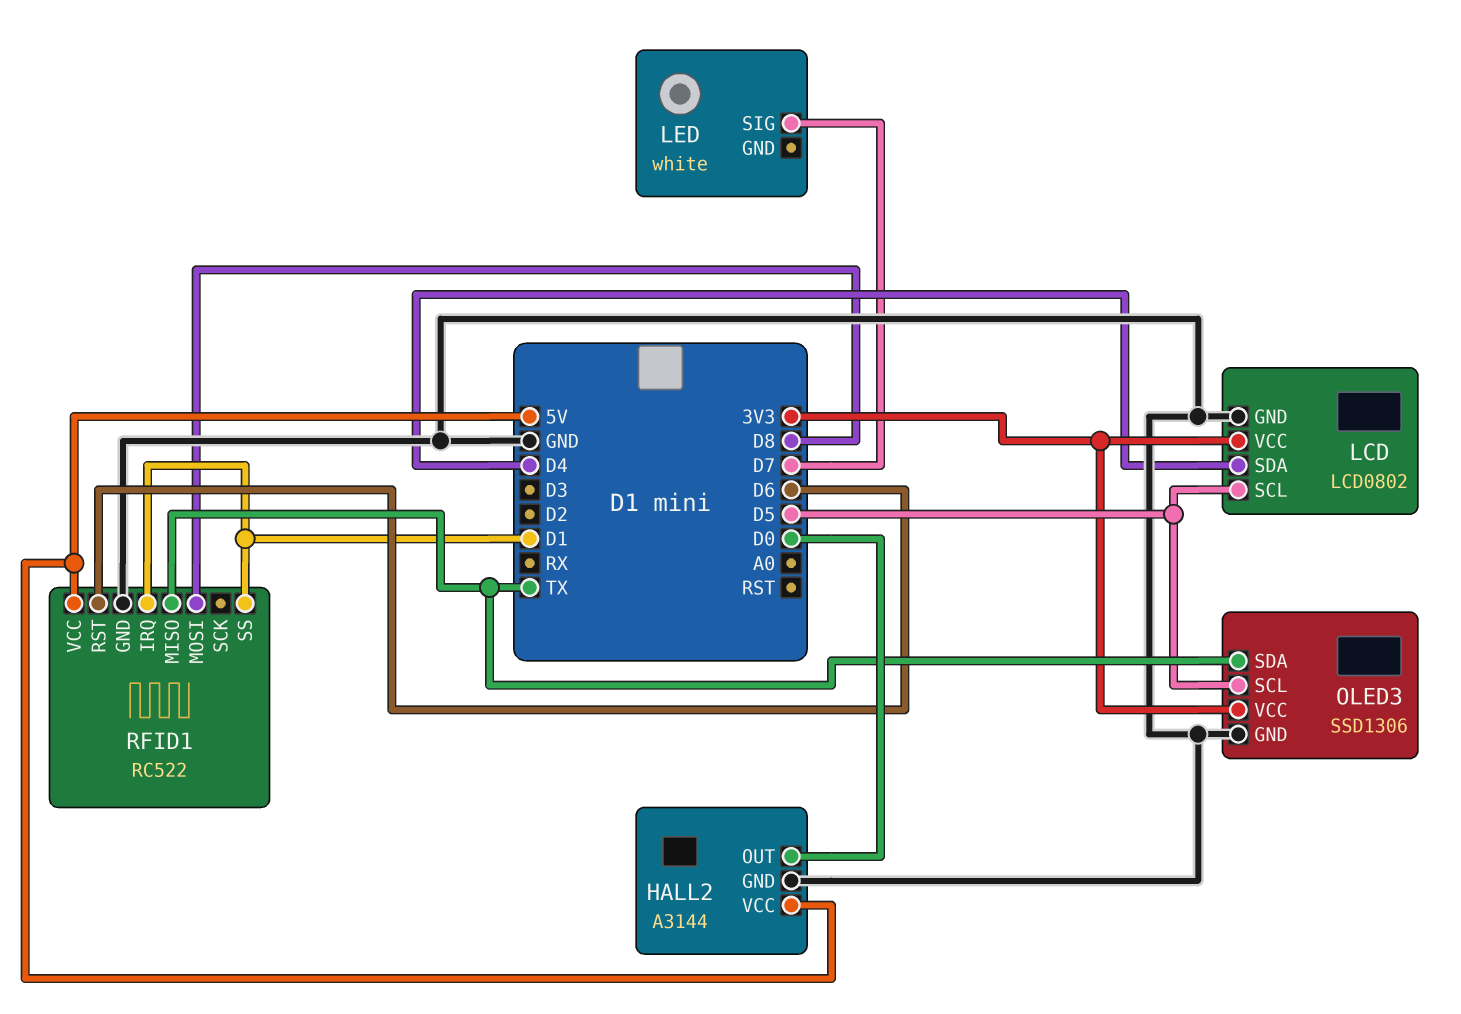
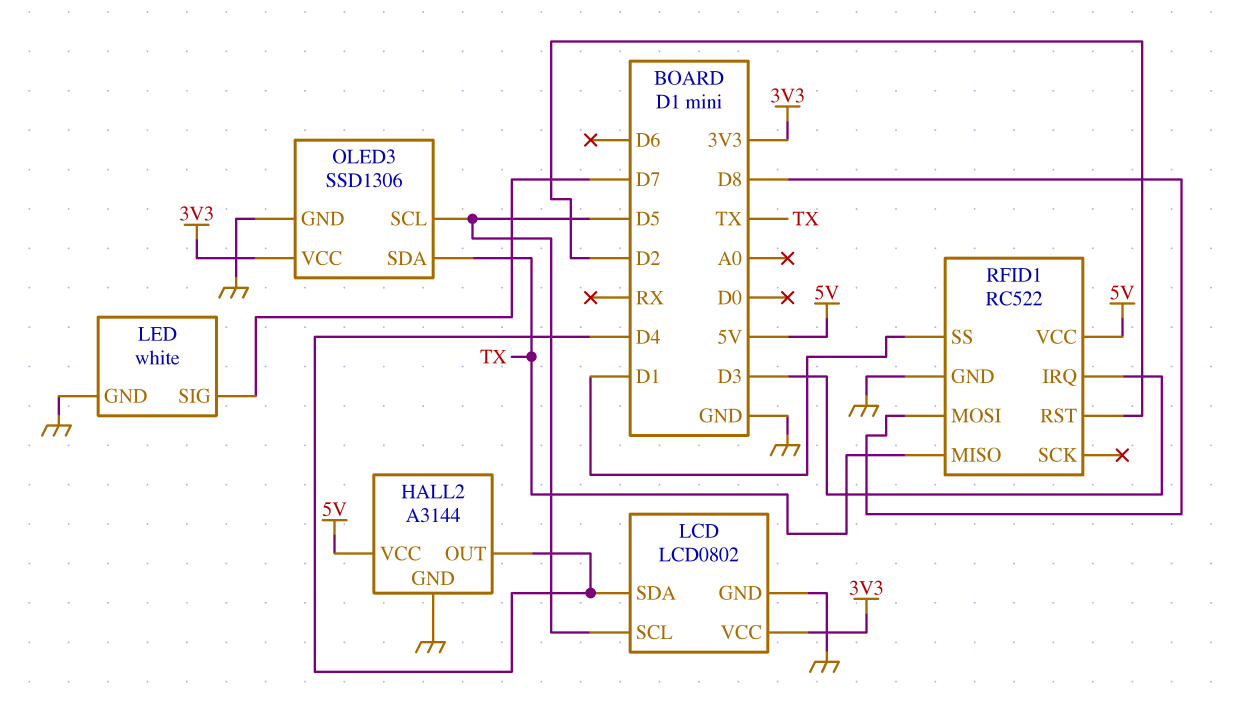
HALL2 pin OUT: D0 -> D4
LED pin GND: none -> GND
RFID1 pin IRQ: D1 -> D3
RFID1 pin RST: D6 -> D2

